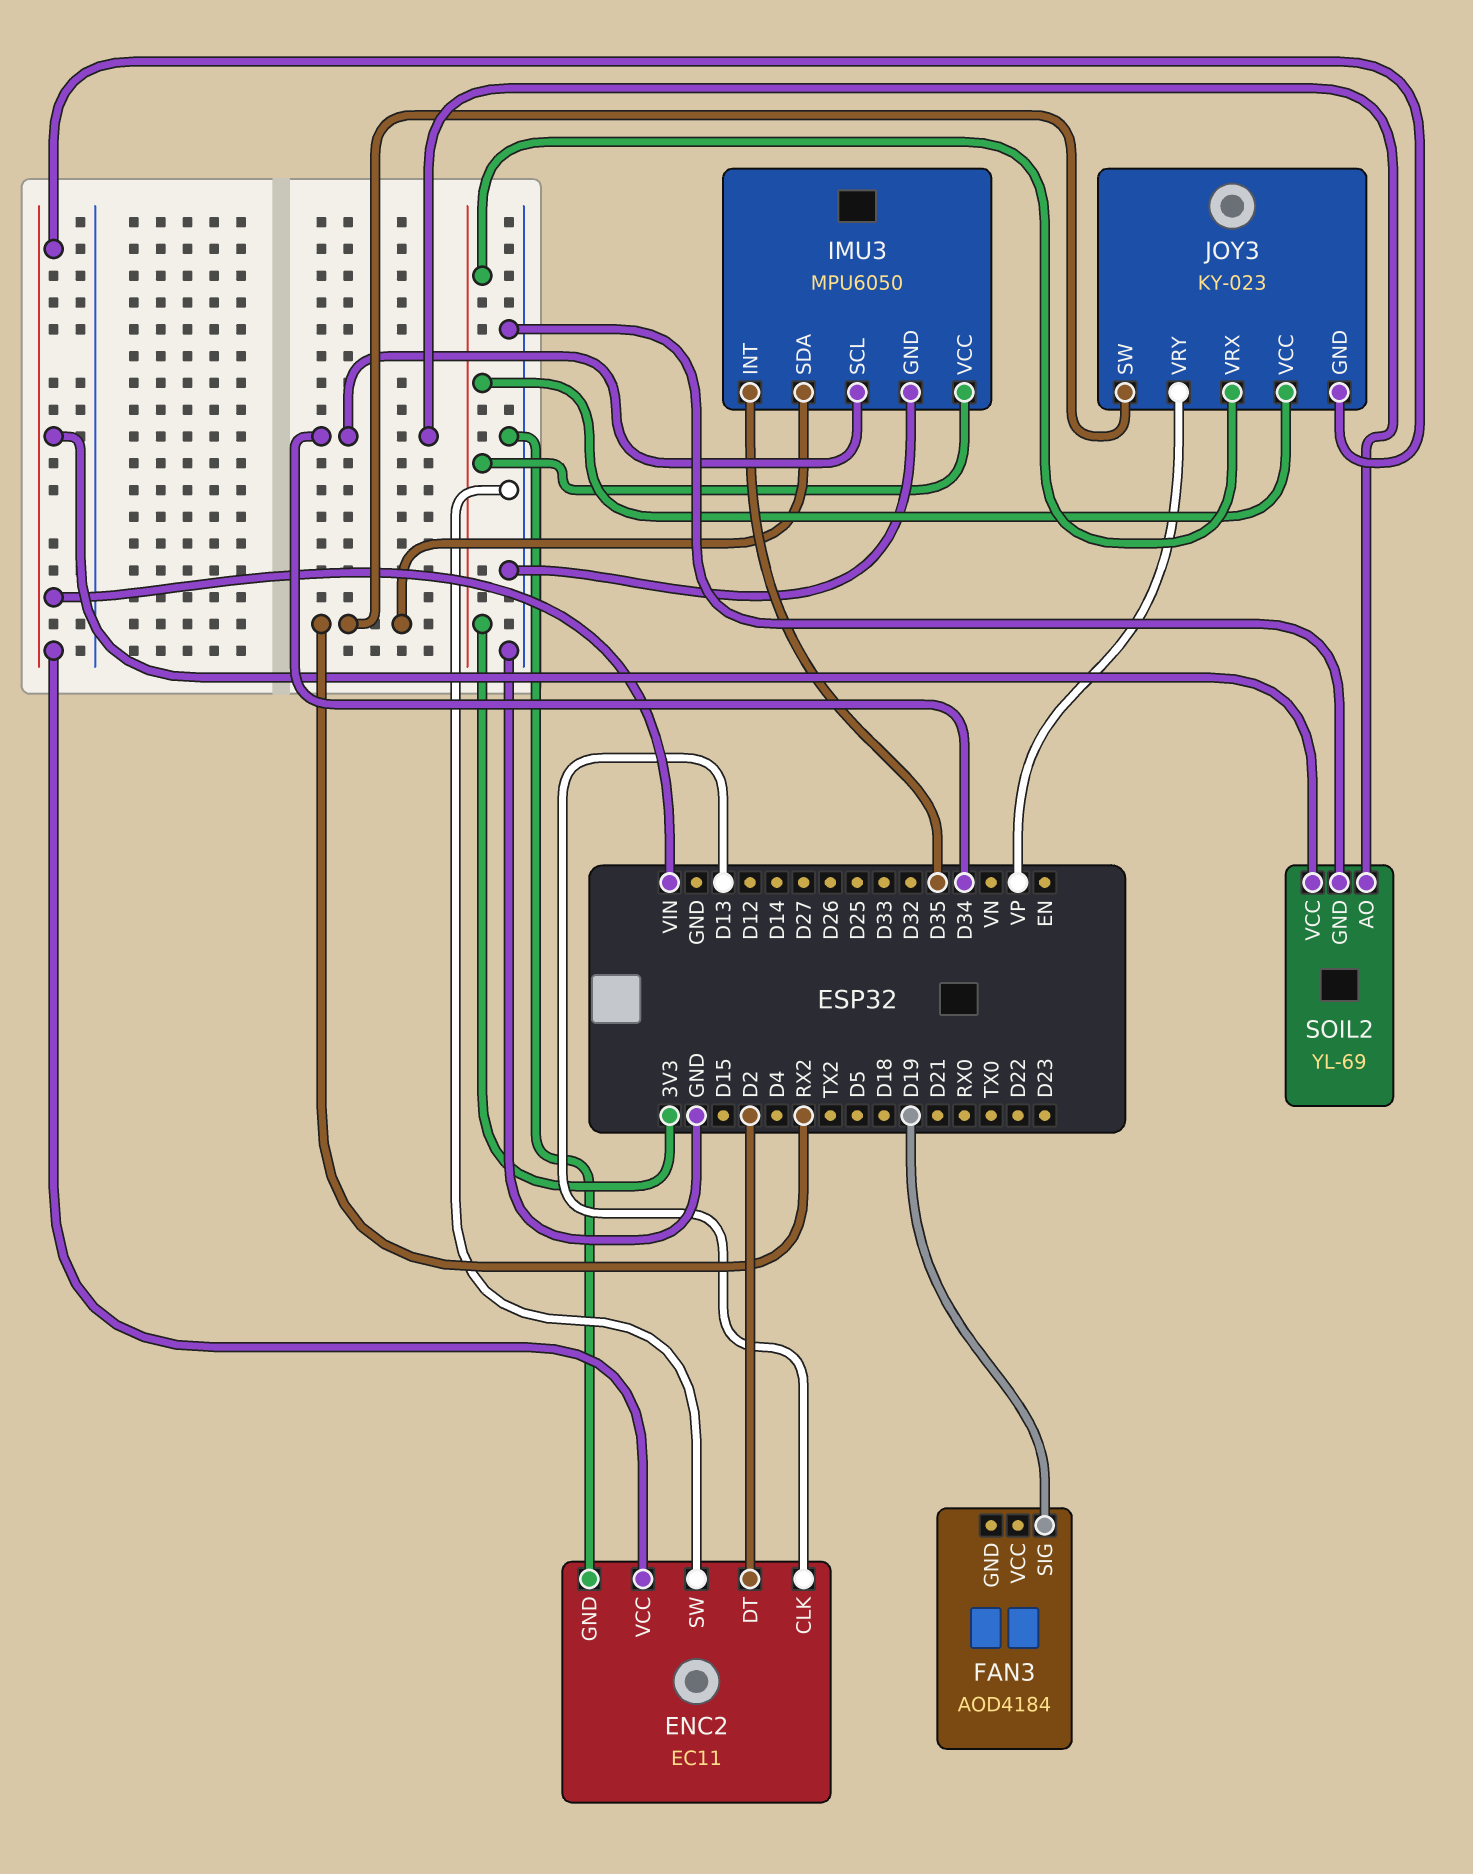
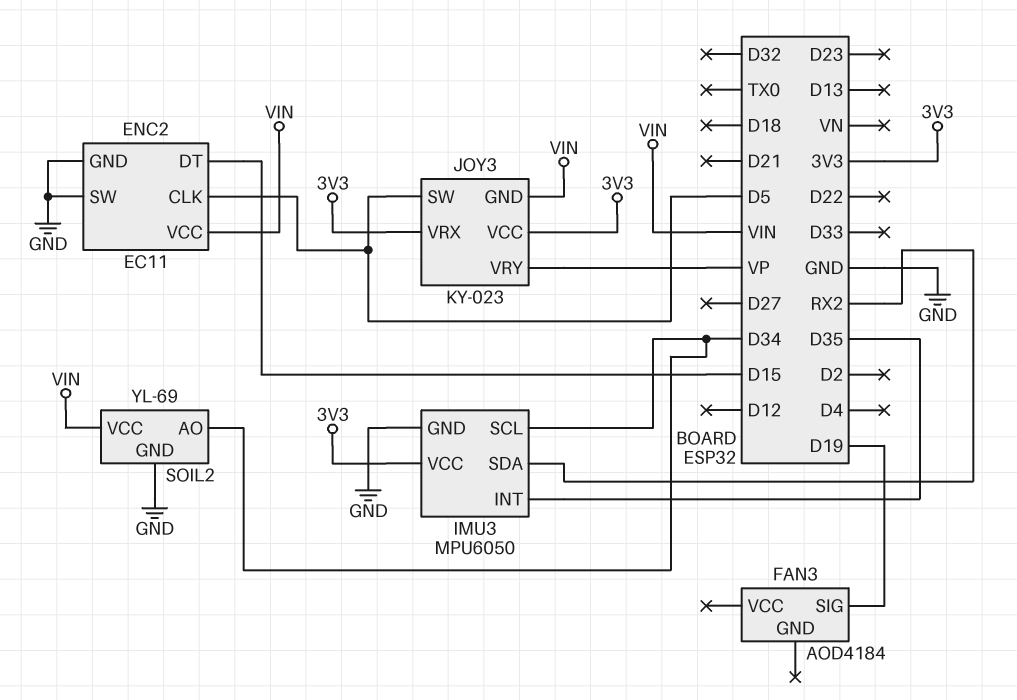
ENC2 pin CLK: D13 -> D5
ENC2 pin DT: D2 -> D15
JOY3 pin SW: RX2 -> D5

